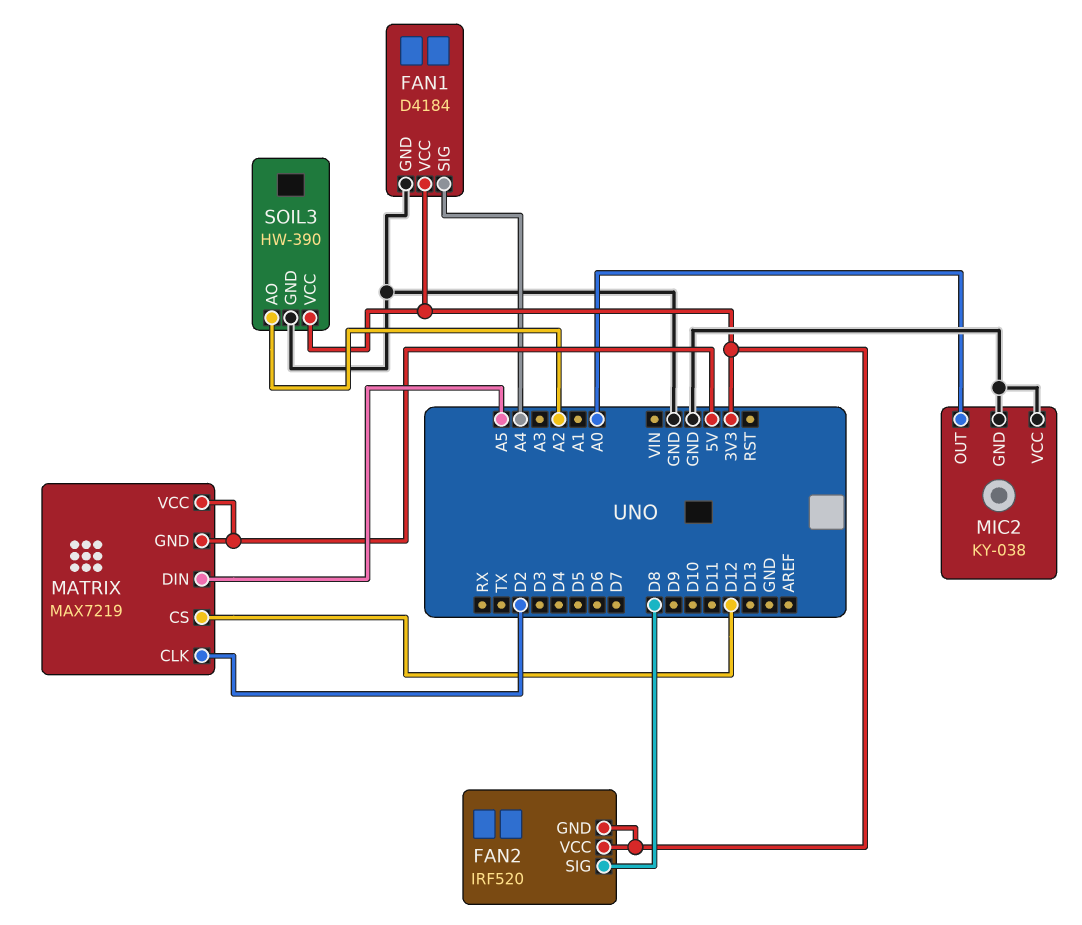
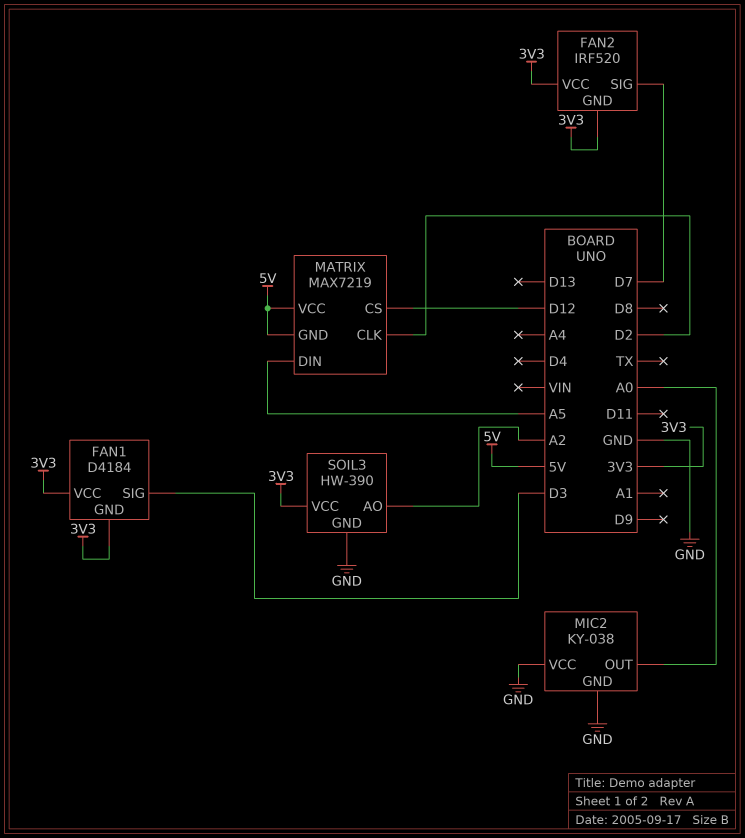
FAN1 pin GND: GND -> 3V3
FAN1 pin SIG: A4 -> D3
FAN2 pin SIG: D8 -> D7

